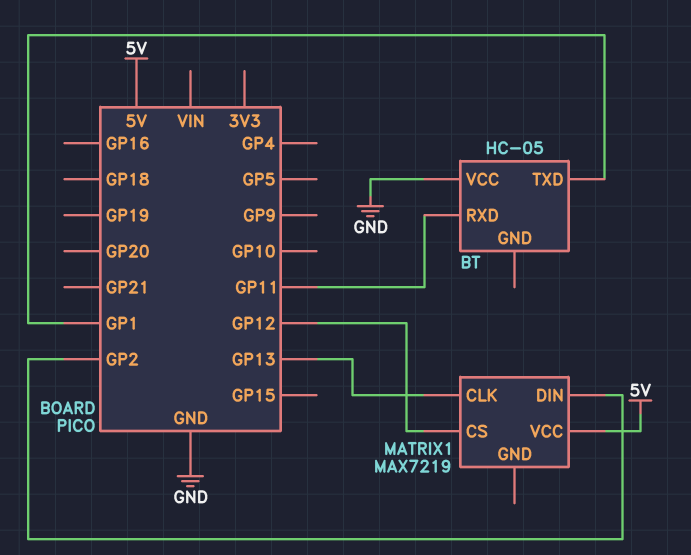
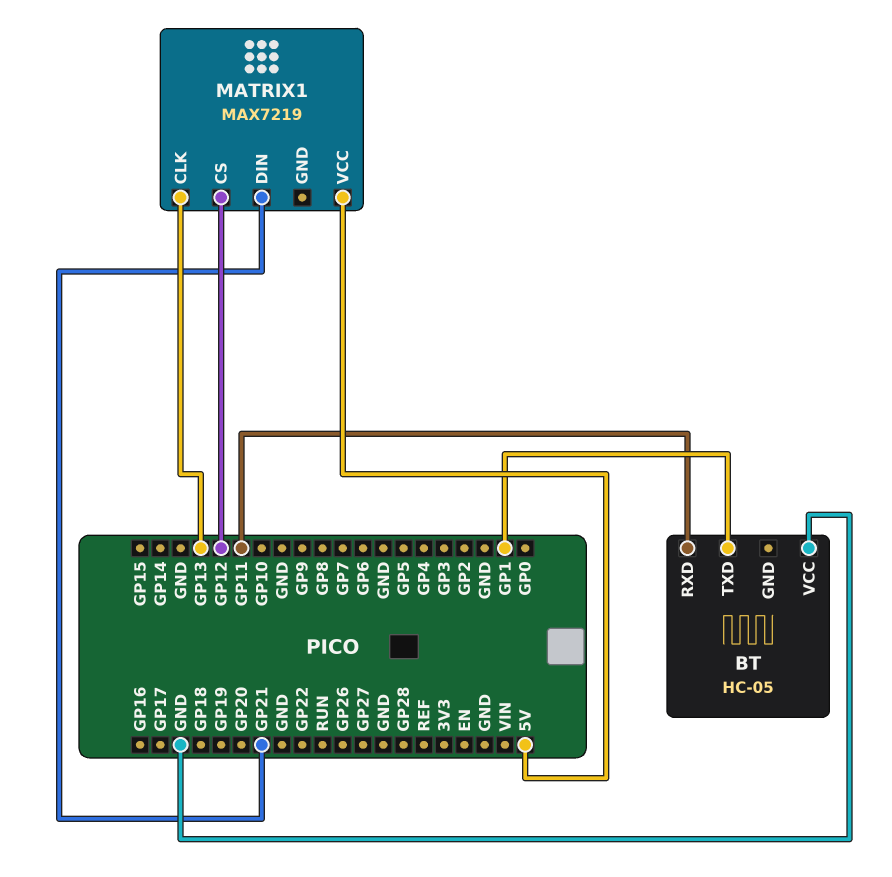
MATRIX1 pin DIN: GP2 -> GP21

